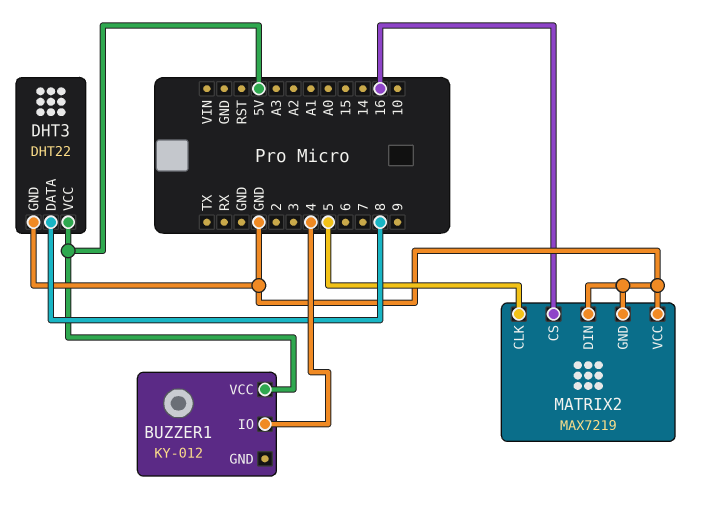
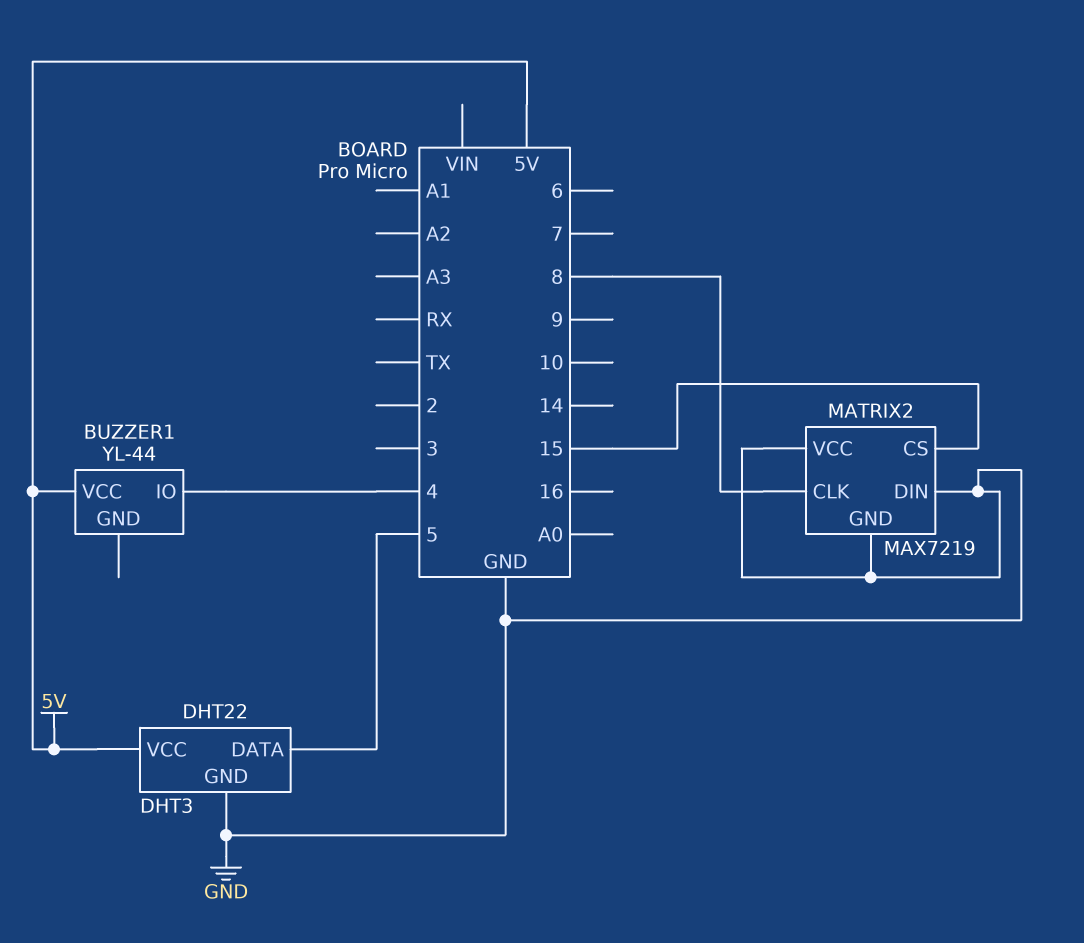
BUZZER1: KY-012 -> YL-44
DHT3 pin DATA: 8 -> 5
MATRIX2 pin CLK: 5 -> 8
MATRIX2 pin CS: 16 -> 15

